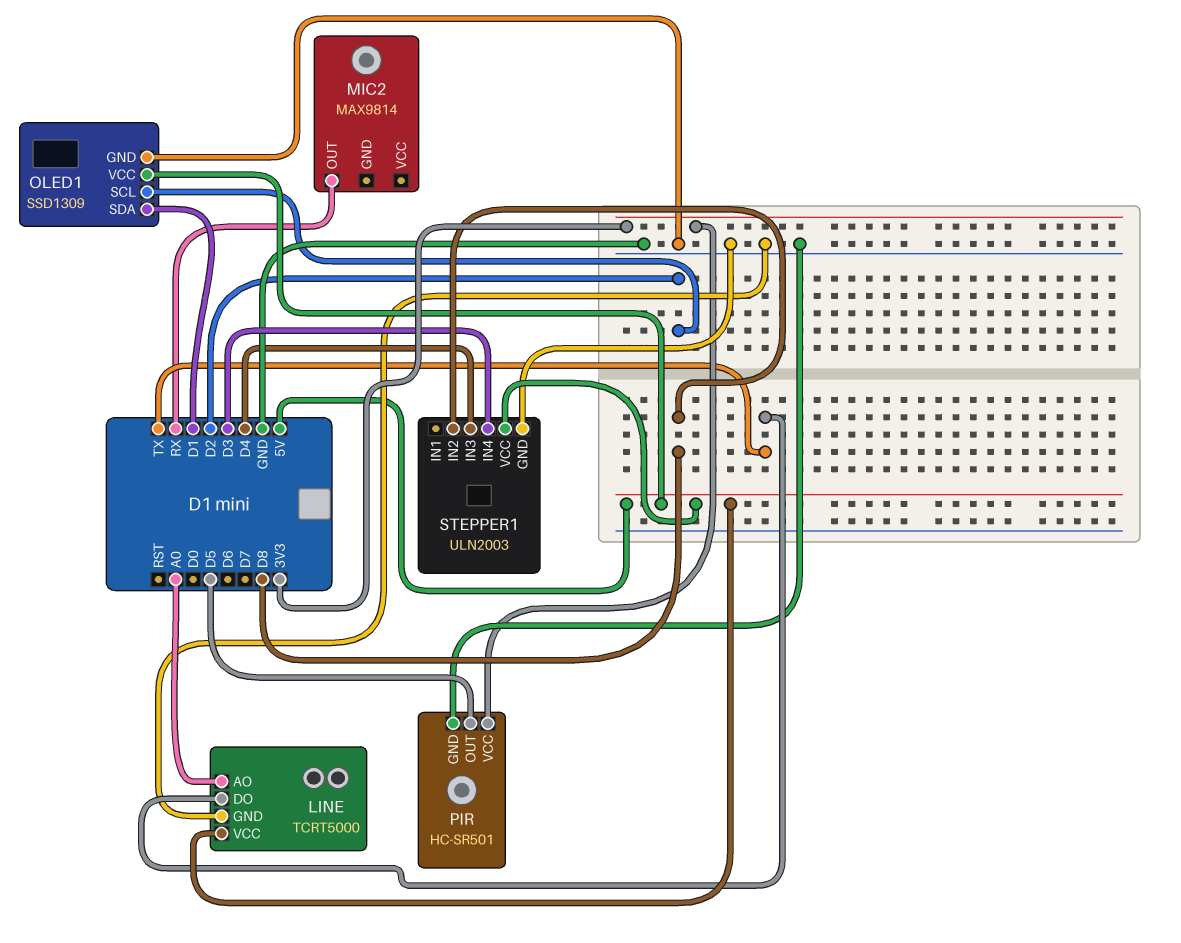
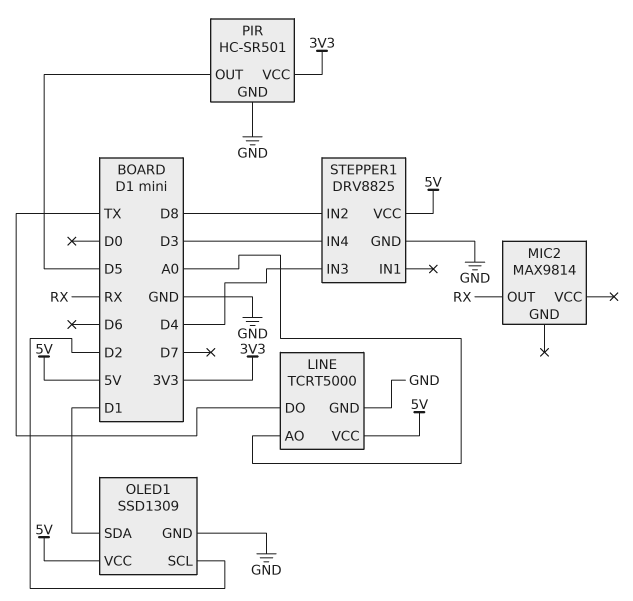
STEPPER1: ULN2003 -> DRV8825

